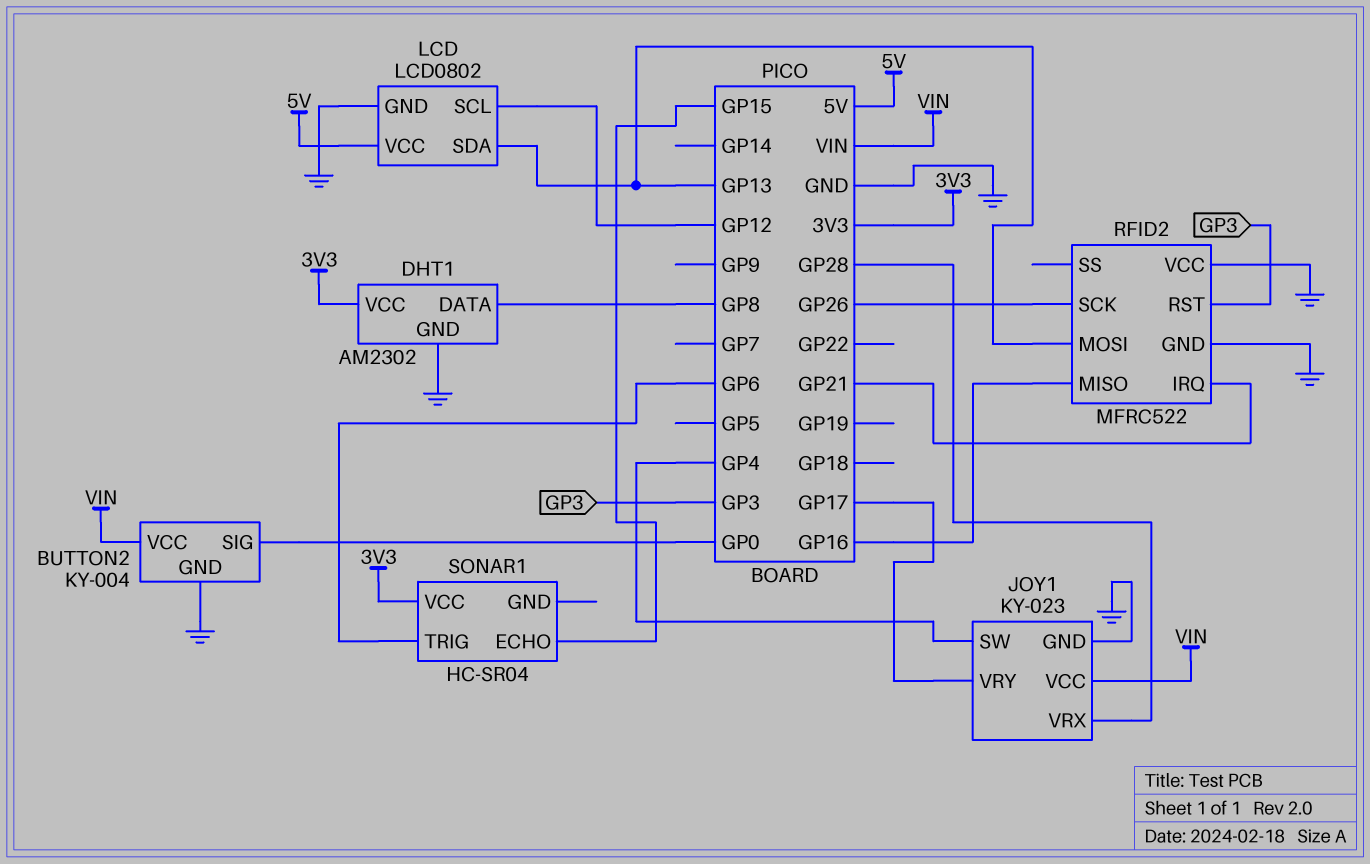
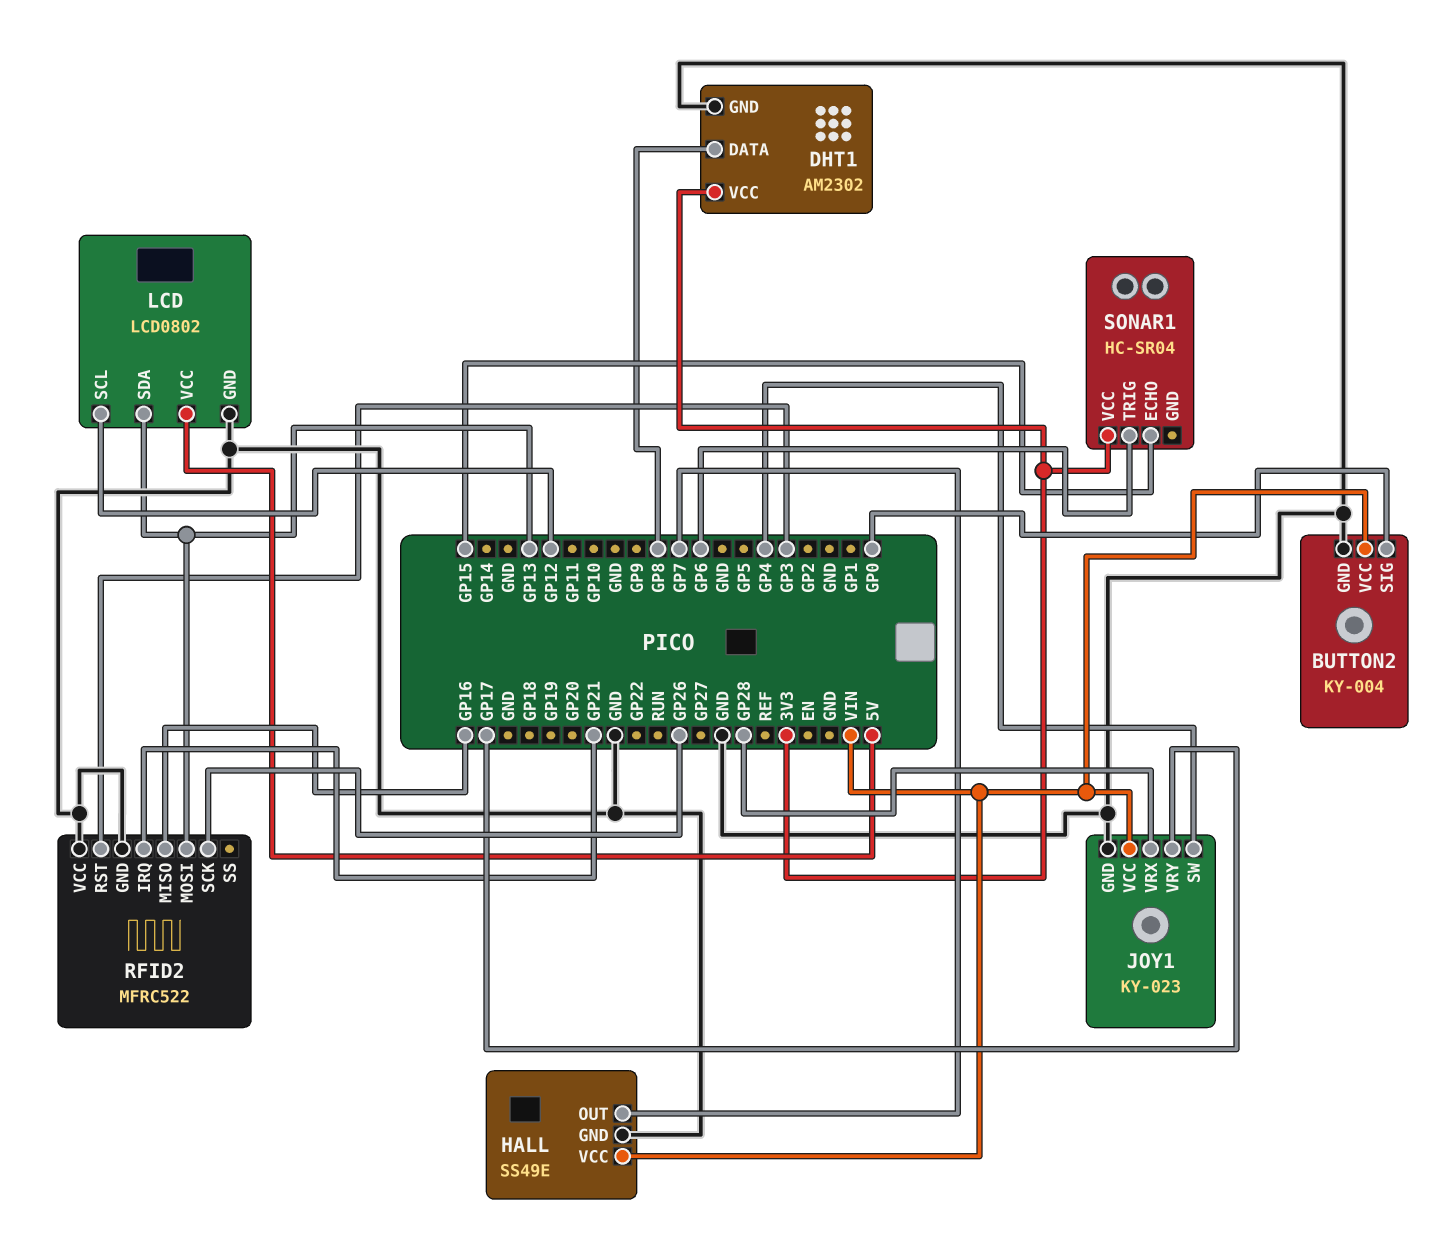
HALL: none -> SS49E
HALL pin GND: none -> GND
HALL pin OUT: none -> GP7
HALL pin VCC: none -> VIN

